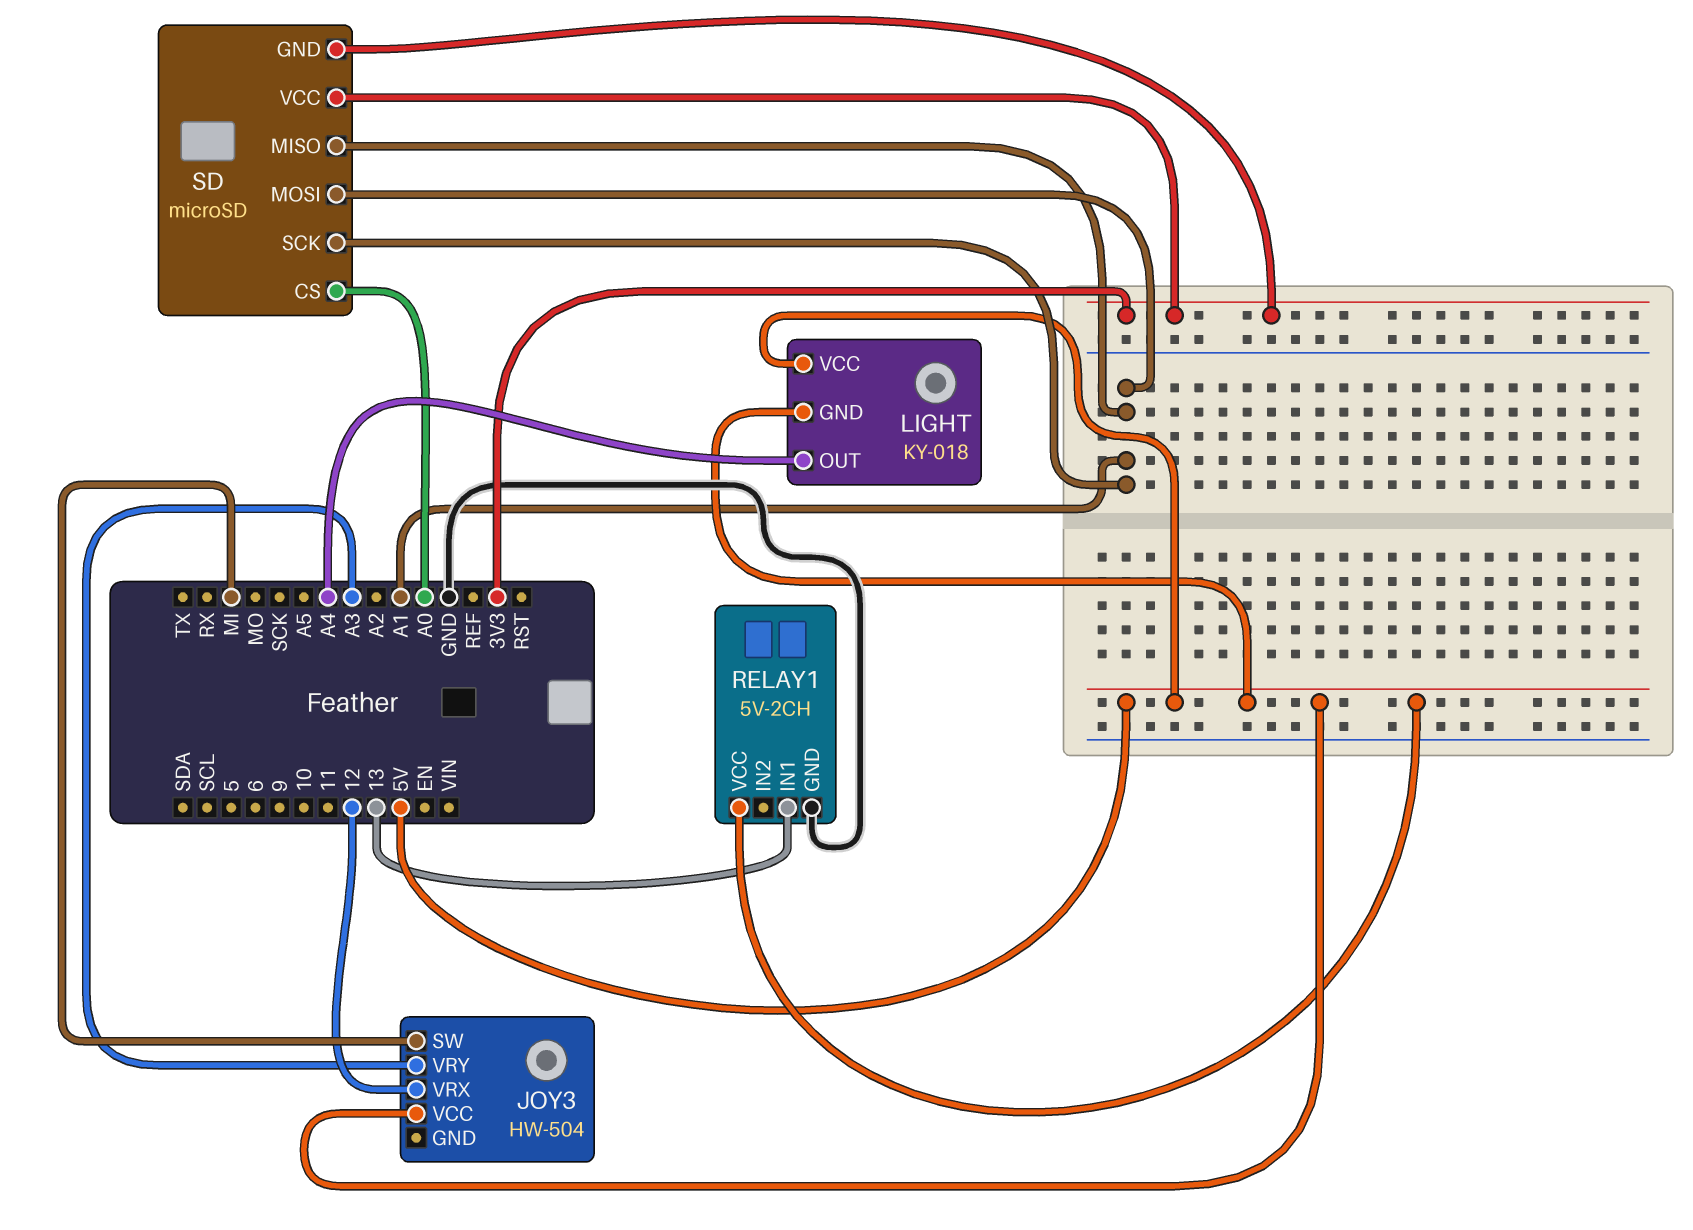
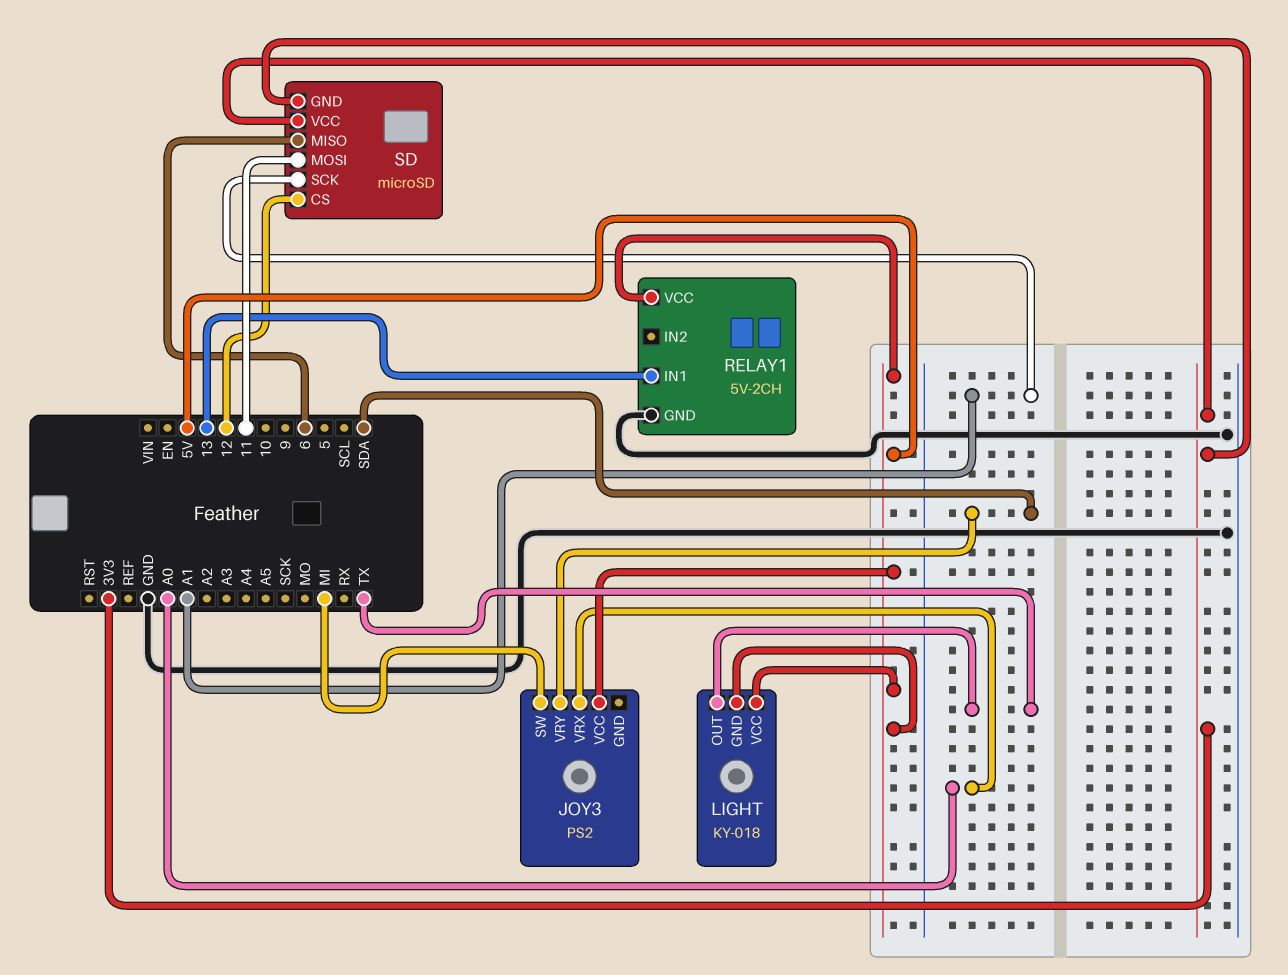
JOY3: HW-504 -> PS2
JOY3 pin VRX: 12 -> A0
JOY3 pin VRY: A3 -> SDA
LIGHT pin OUT: A4 -> TX
SD pin CS: A0 -> 12
SD pin MISO: A1 -> 6
SD pin MOSI: A1 -> 11

